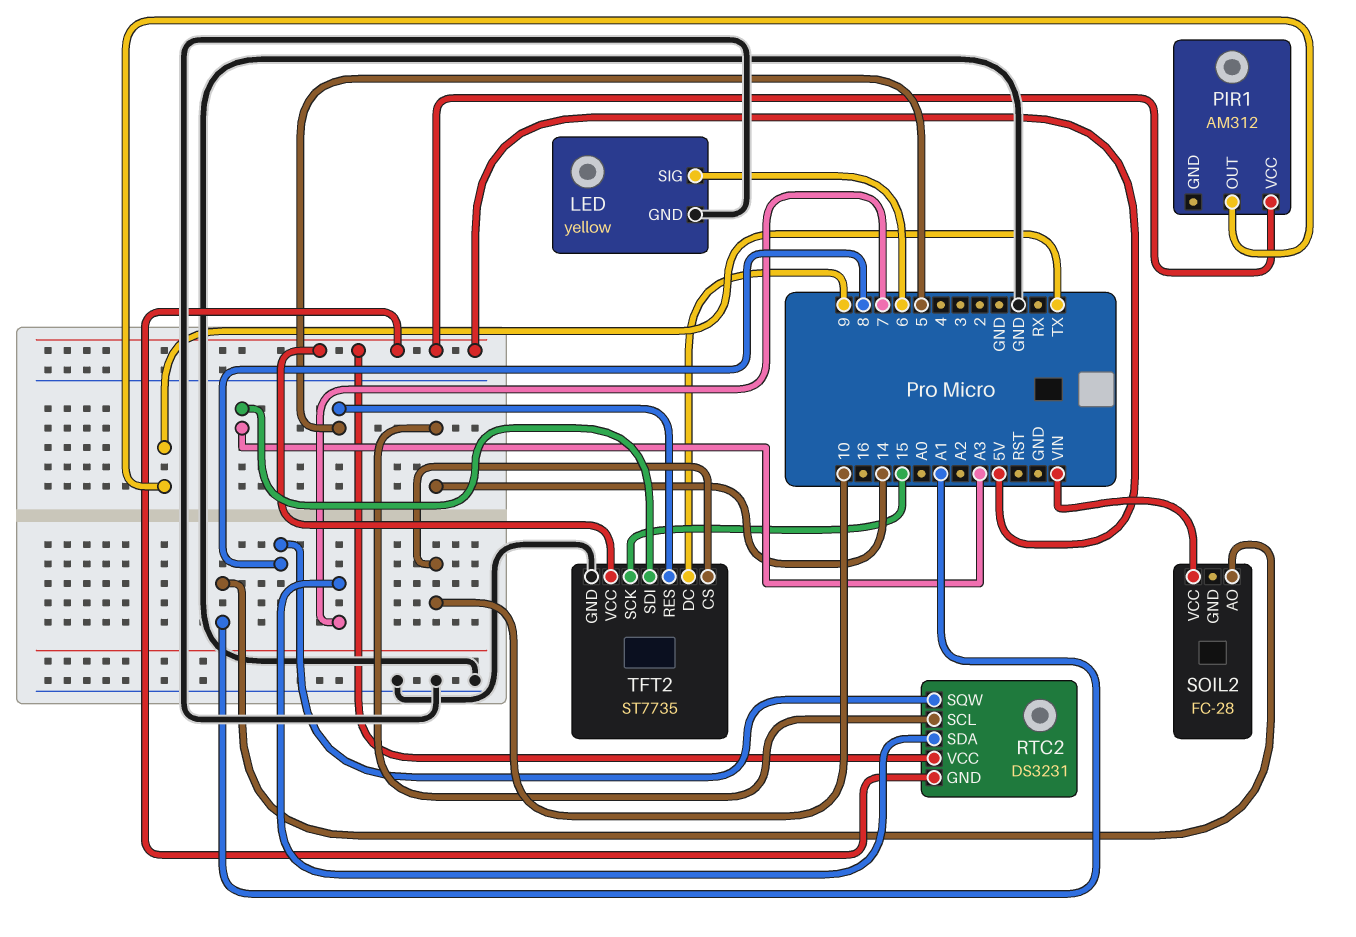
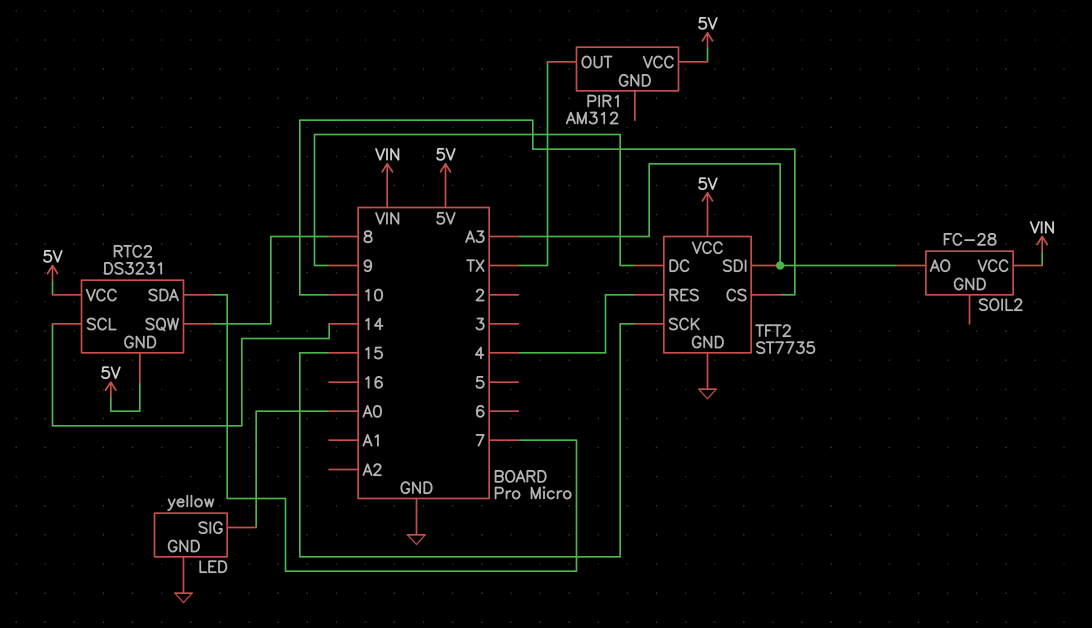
LED pin SIG: 6 -> A0
SOIL2 pin AO: A1 -> A3
TFT2 pin RES: 5 -> 4

